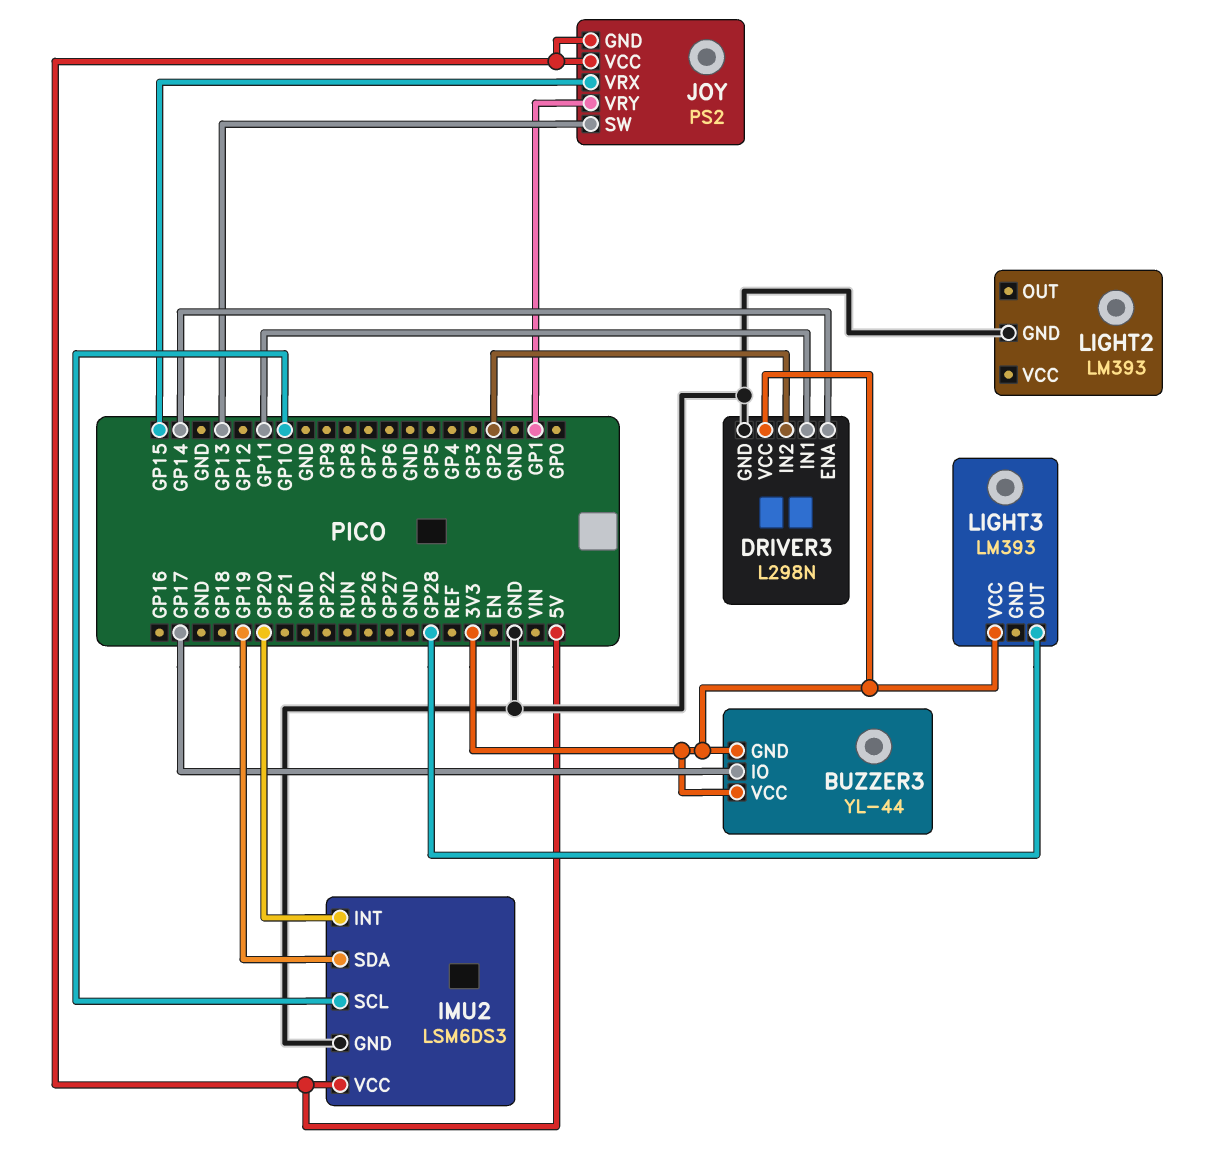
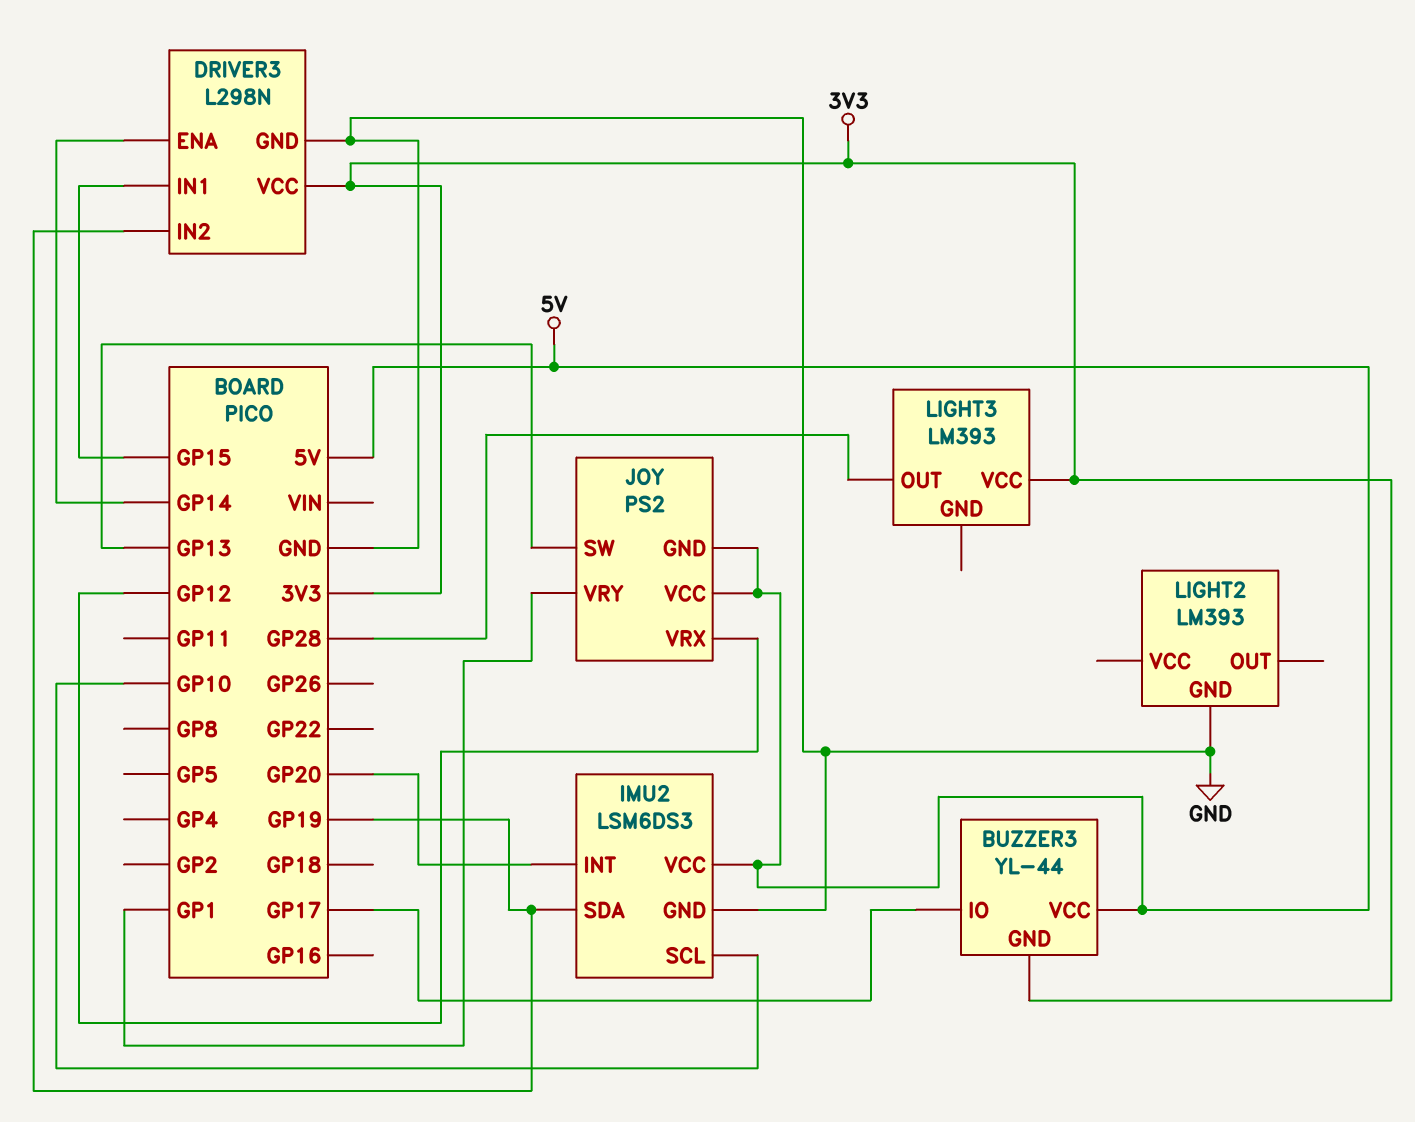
BUZZER3 pin VCC: 3V3 -> 5V
DRIVER3 pin IN1: GP11 -> GP15
DRIVER3 pin IN2: GP2 -> GP19
JOY pin VRX: GP15 -> GP12

